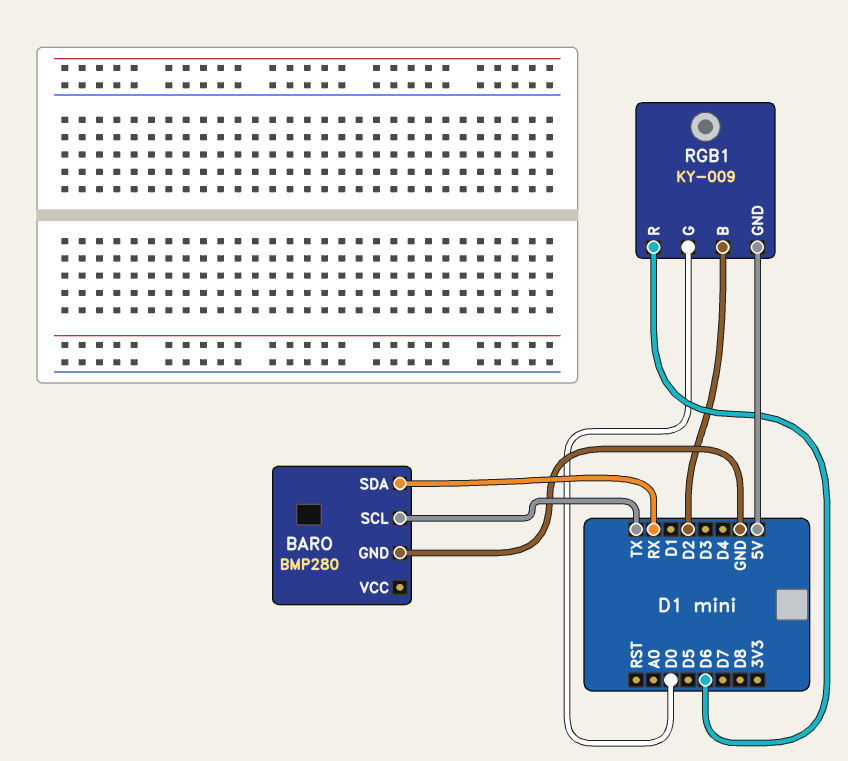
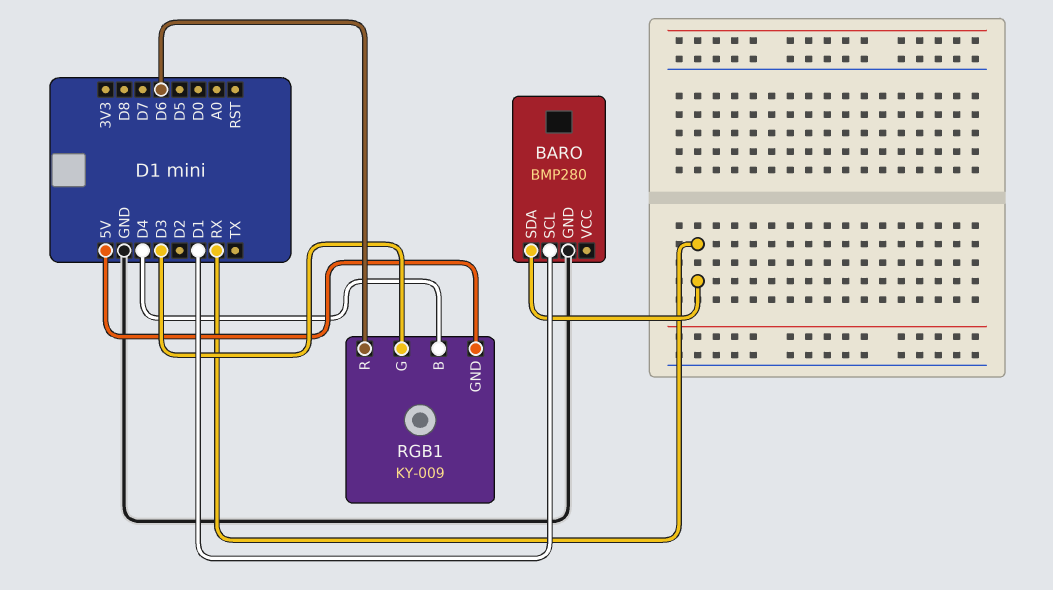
BARO pin SCL: TX -> D1
RGB1 pin B: D2 -> D4
RGB1 pin G: D0 -> D3

